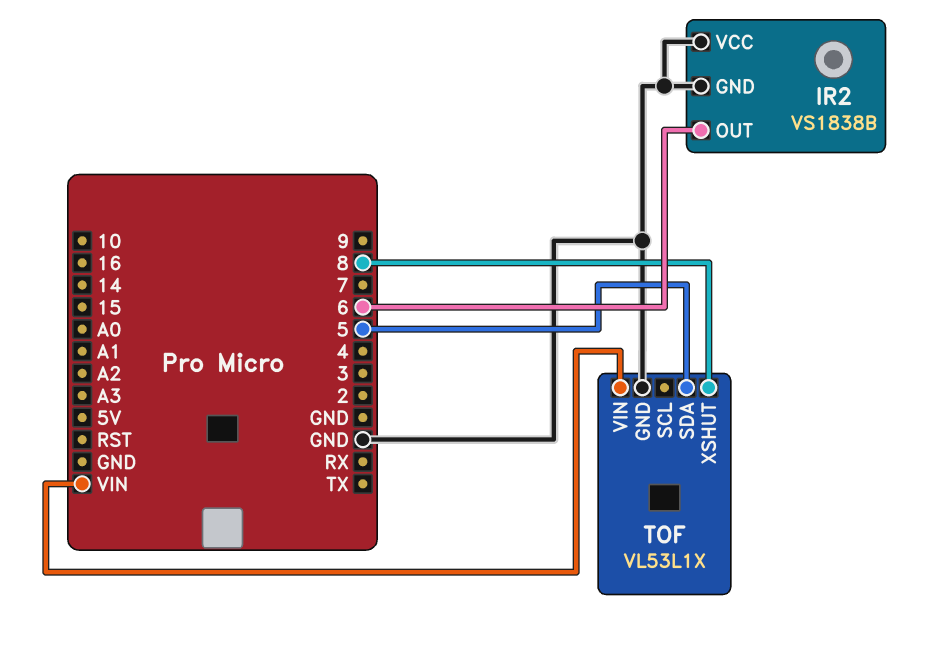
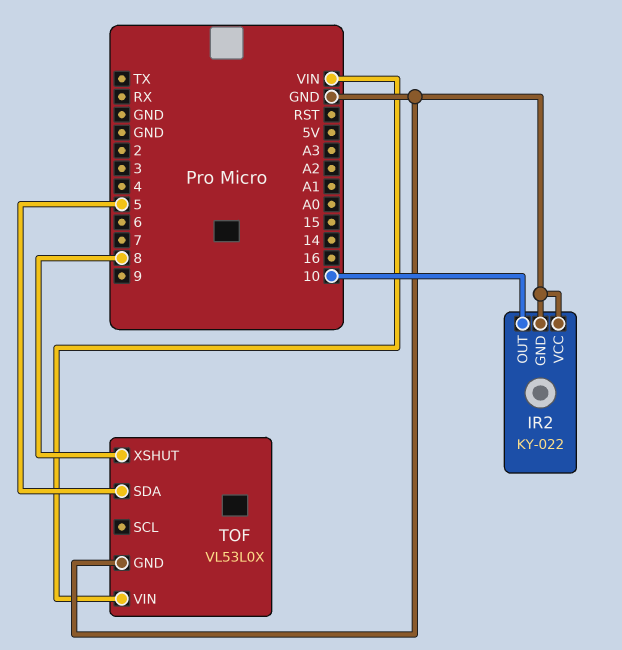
IR2: VS1838B -> KY-022
IR2 pin OUT: 6 -> 10
TOF: VL53L1X -> VL53L0X

